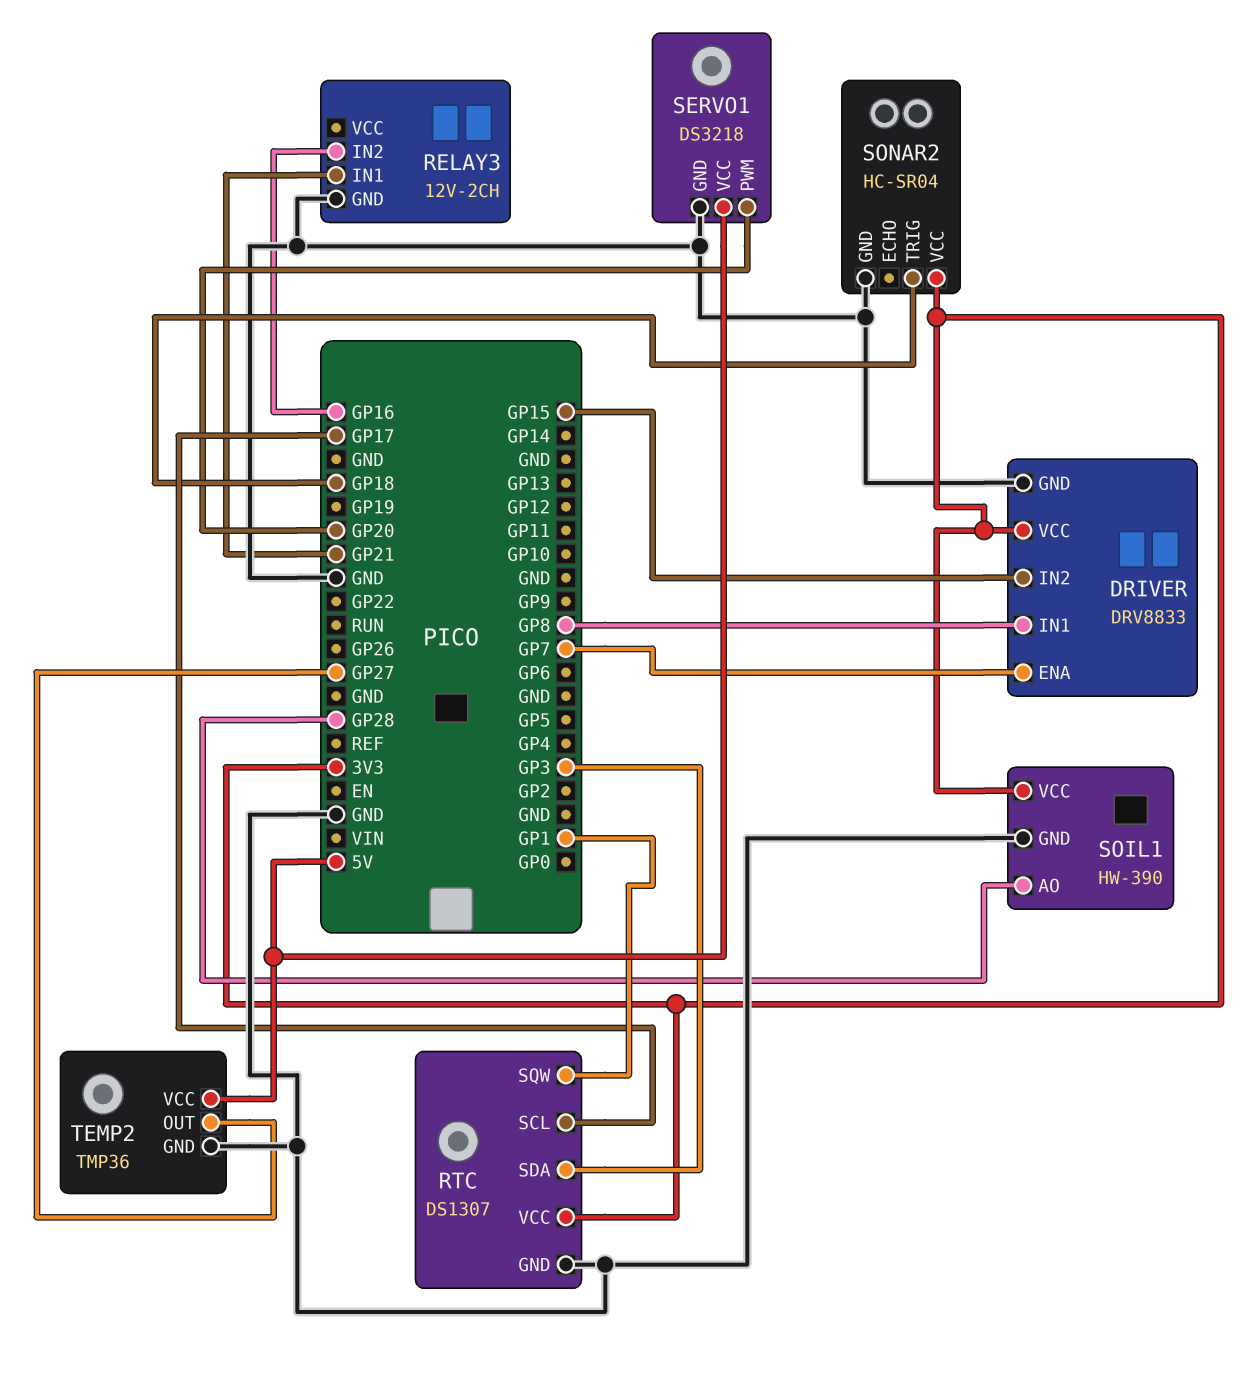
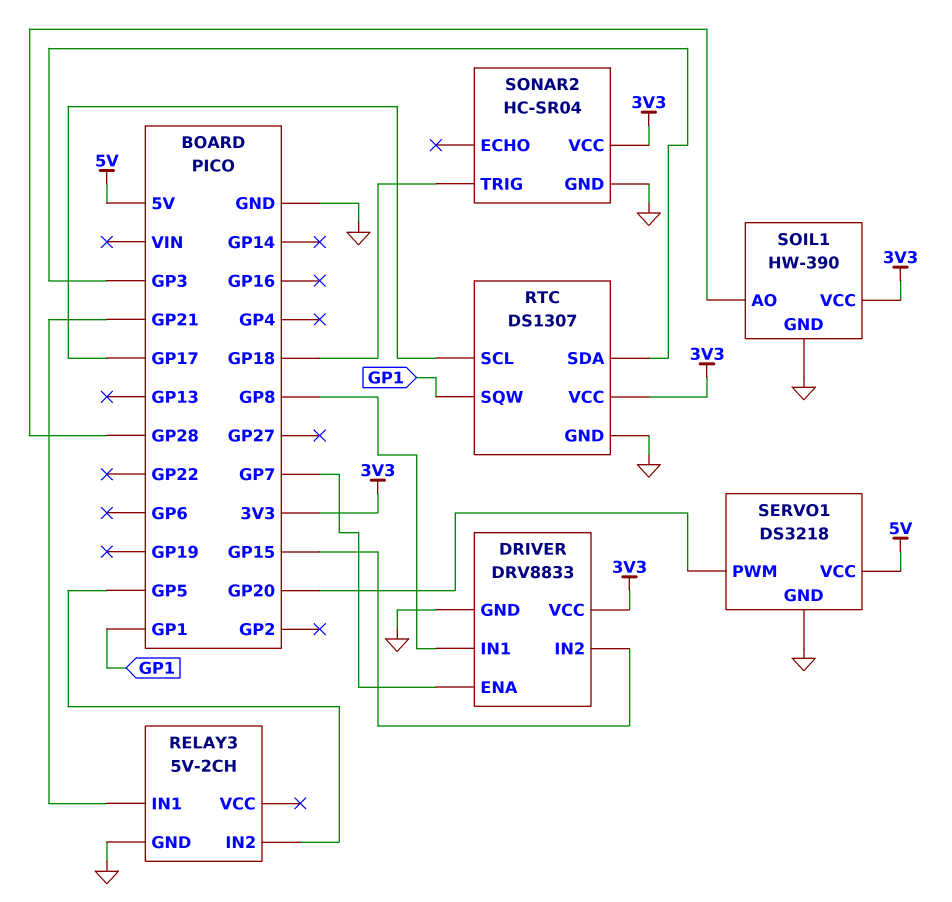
RELAY3: 12V-2CH -> 5V-2CH
RELAY3 pin IN2: GP16 -> GP5
TEMP2: TMP36 -> none
TEMP2 pin GND: GND -> none
TEMP2 pin OUT: GP27 -> none
TEMP2 pin VCC: 5V -> none

